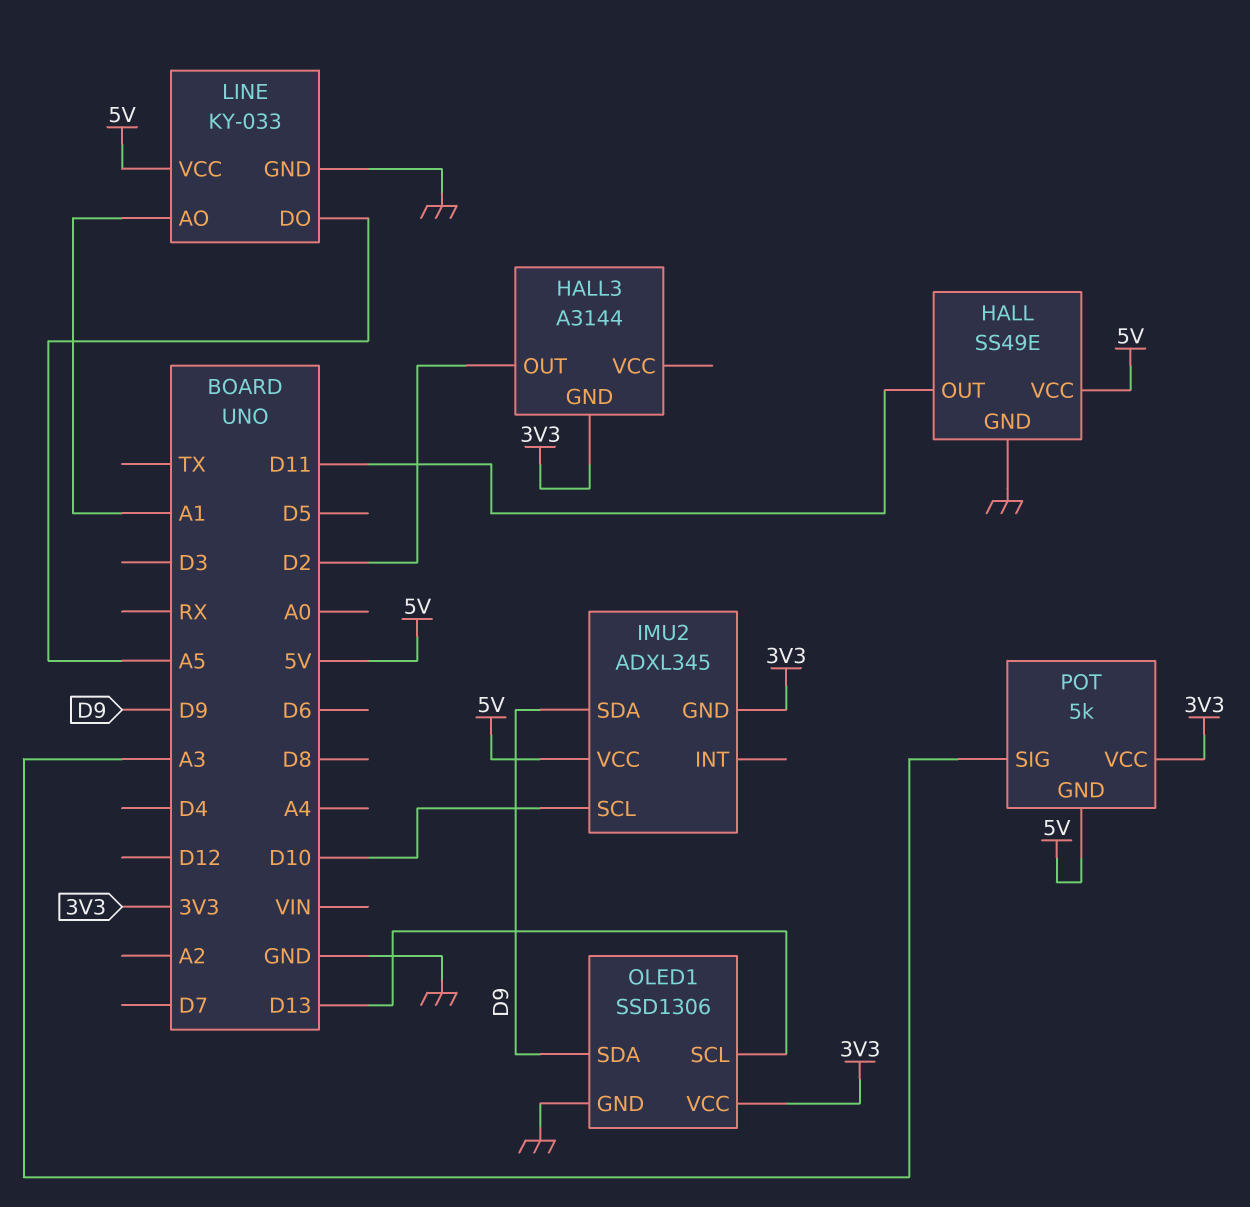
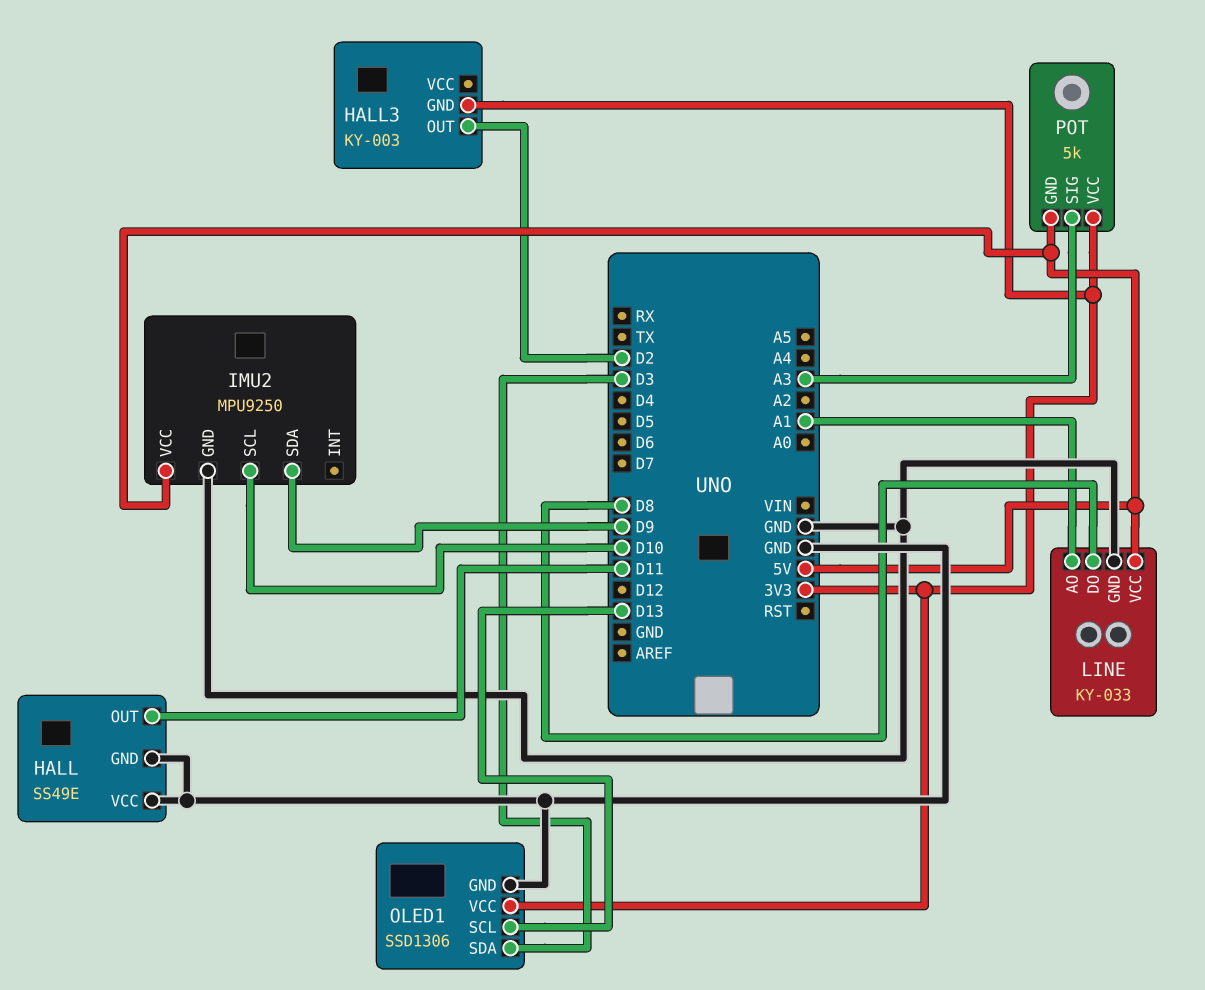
HALL pin VCC: 5V -> GND
HALL3: A3144 -> KY-003
IMU2: ADXL345 -> MPU9250
IMU2 pin GND: 3V3 -> GND
LINE pin DO: A5 -> D8
OLED1 pin SDA: D9 -> D3

